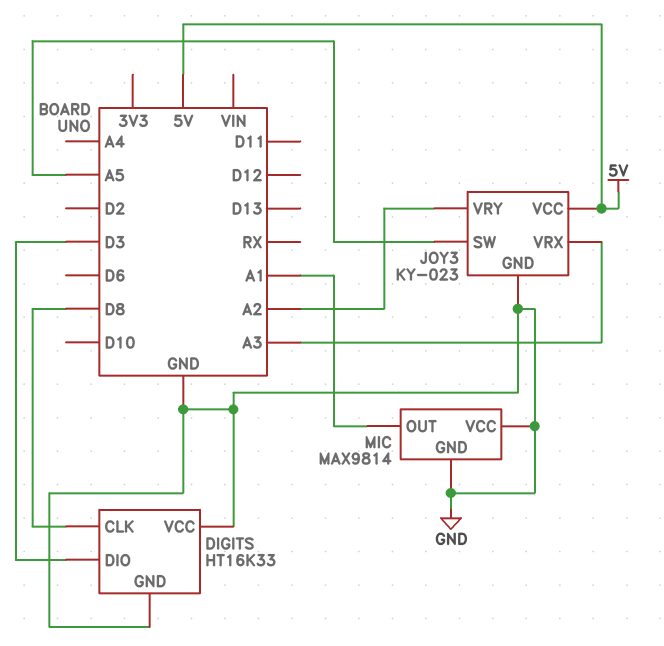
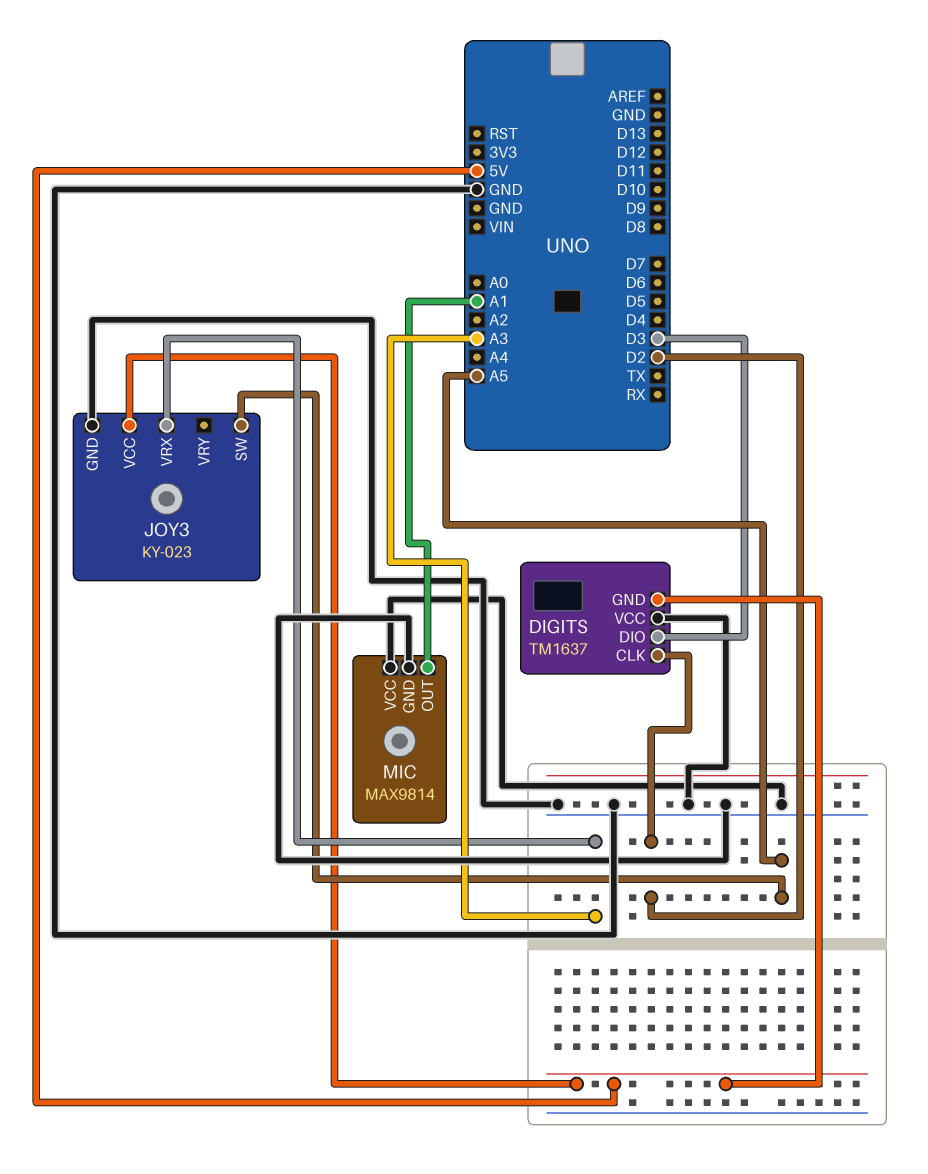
DIGITS: HT16K33 -> TM1637
DIGITS pin CLK: D8 -> D2
DIGITS pin GND: GND -> 5V
JOY3 pin VRY: A2 -> none

